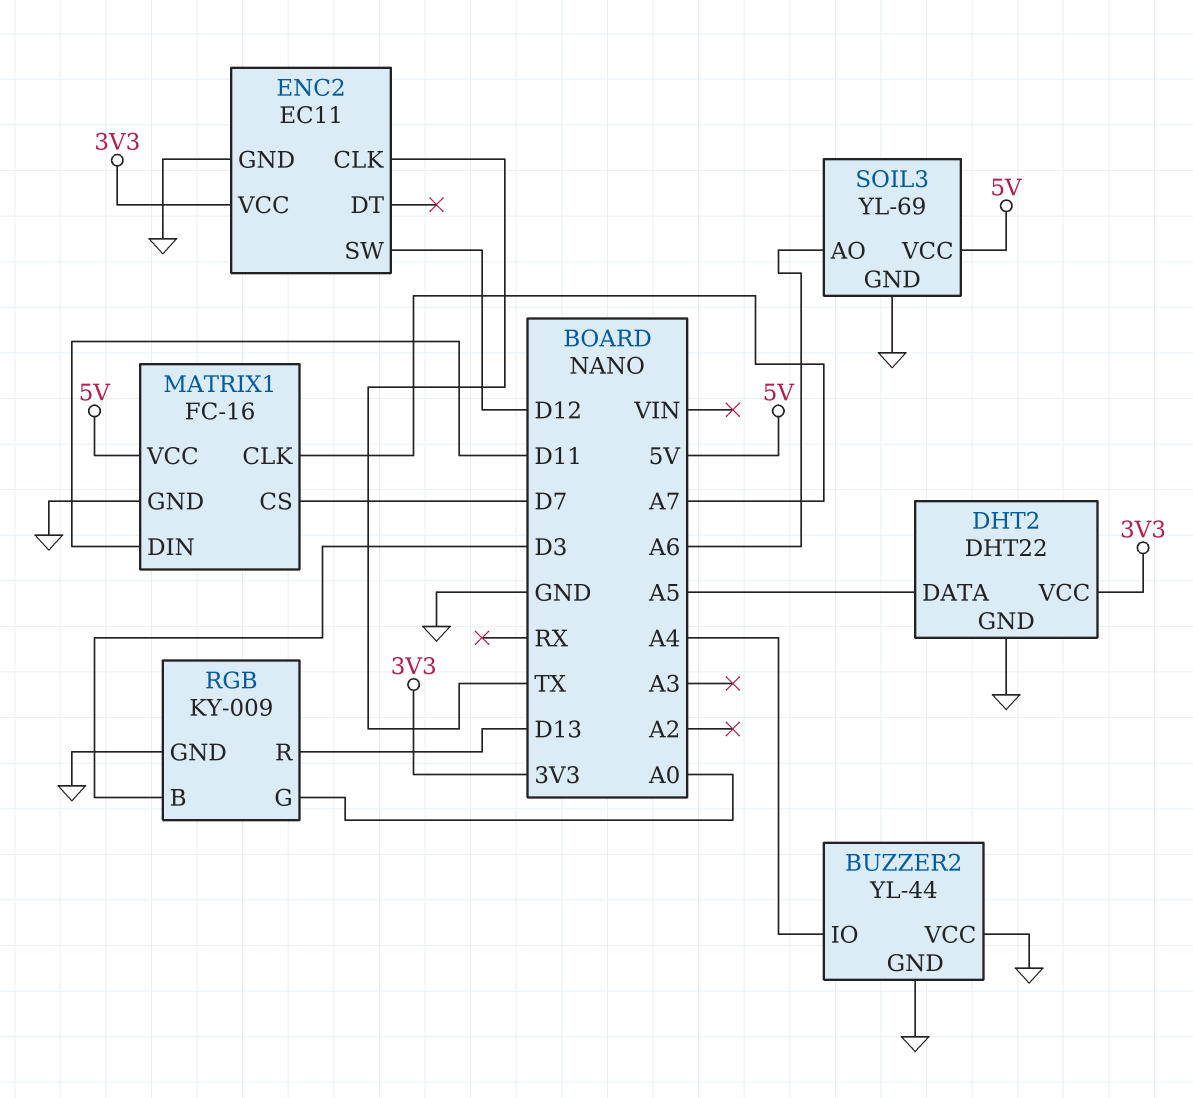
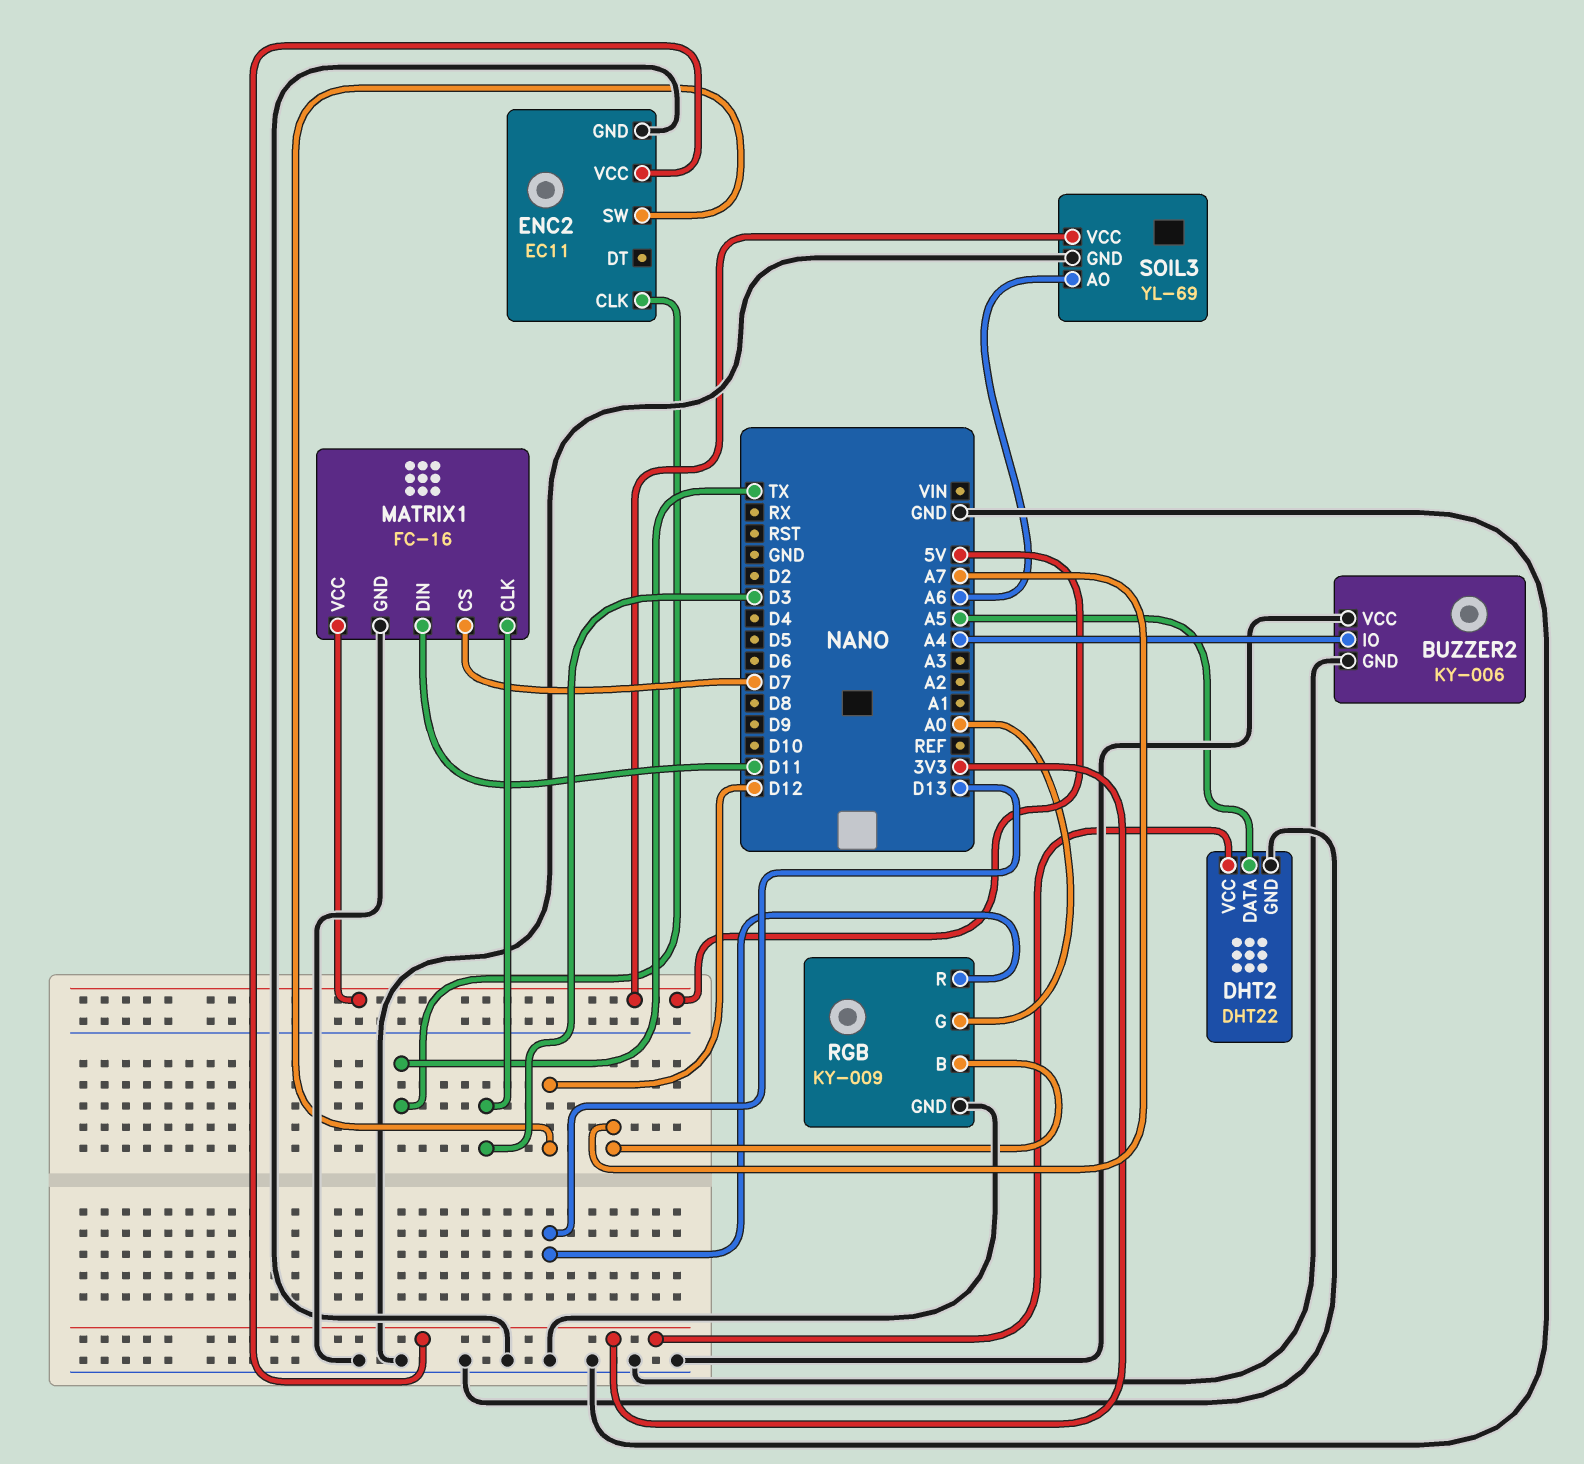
BUZZER2: YL-44 -> KY-006
MATRIX1 pin CLK: A7 -> D3
RGB pin B: D3 -> A7

